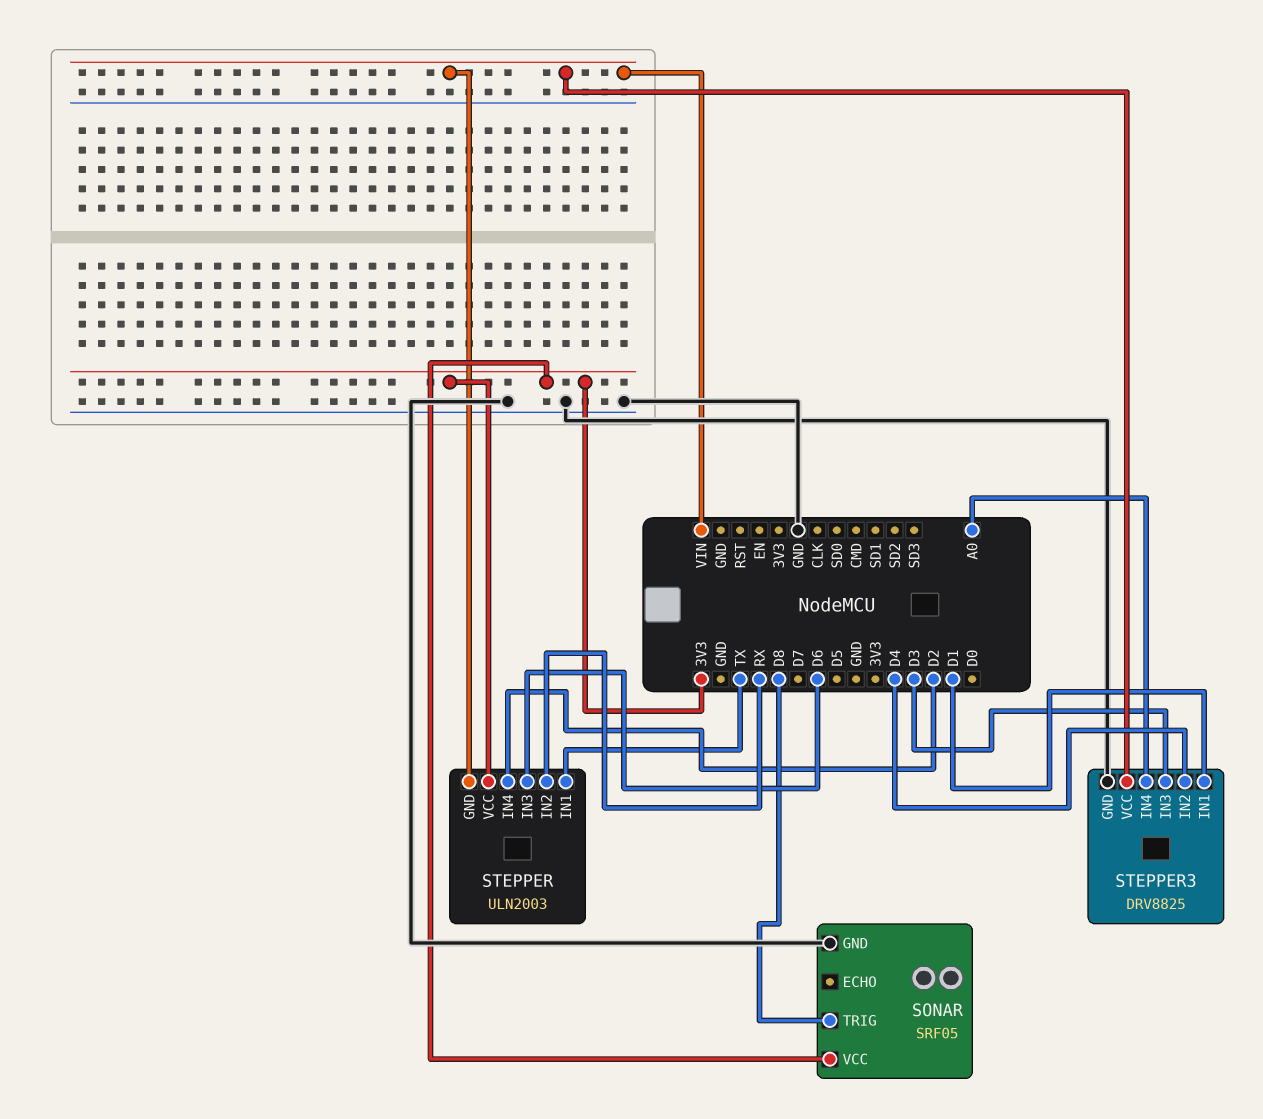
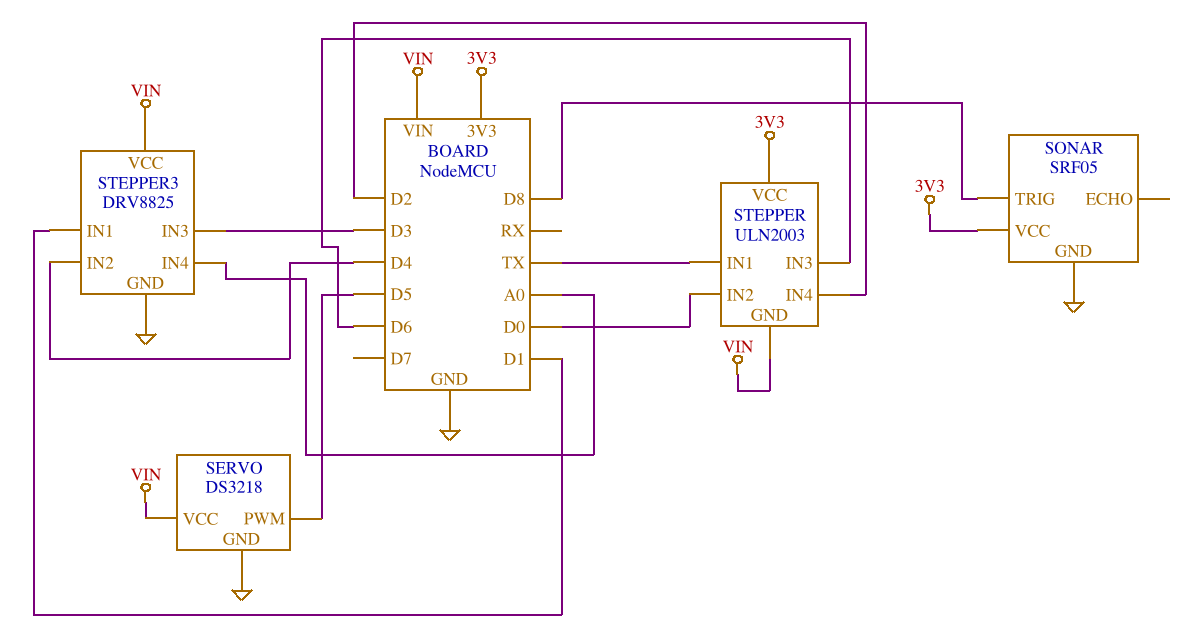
SERVO: none -> DS3218
SERVO pin GND: none -> GND
SERVO pin PWM: none -> D5
SERVO pin VCC: none -> VIN
STEPPER pin IN2: RX -> D0

